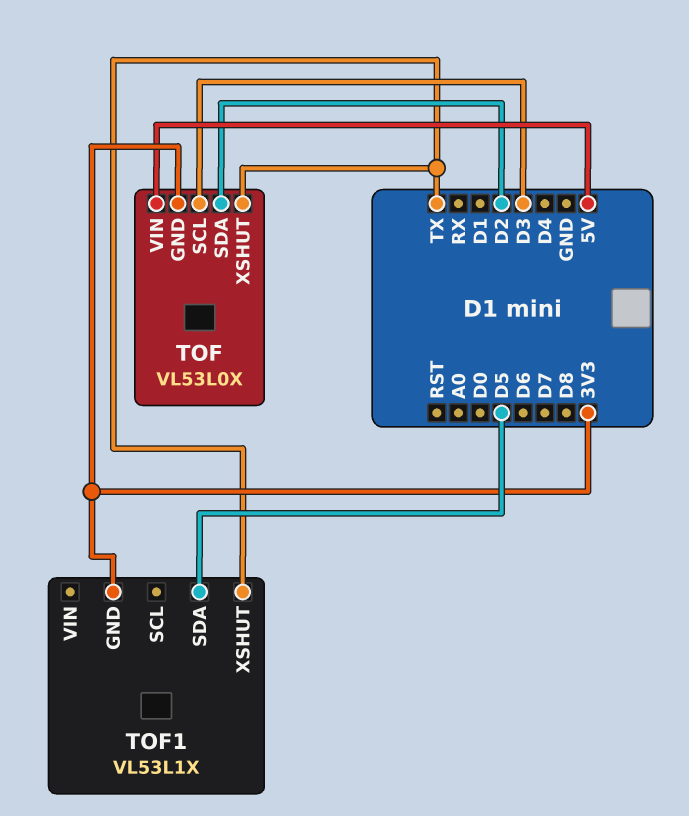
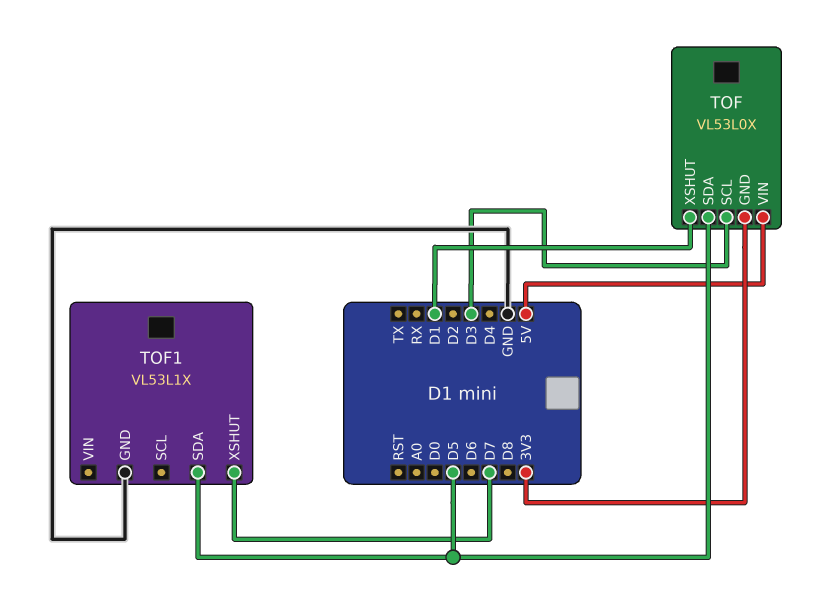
TOF pin SDA: D2 -> D5
TOF pin XSHUT: TX -> D1
TOF1 pin GND: 3V3 -> GND
TOF1 pin XSHUT: TX -> D7

